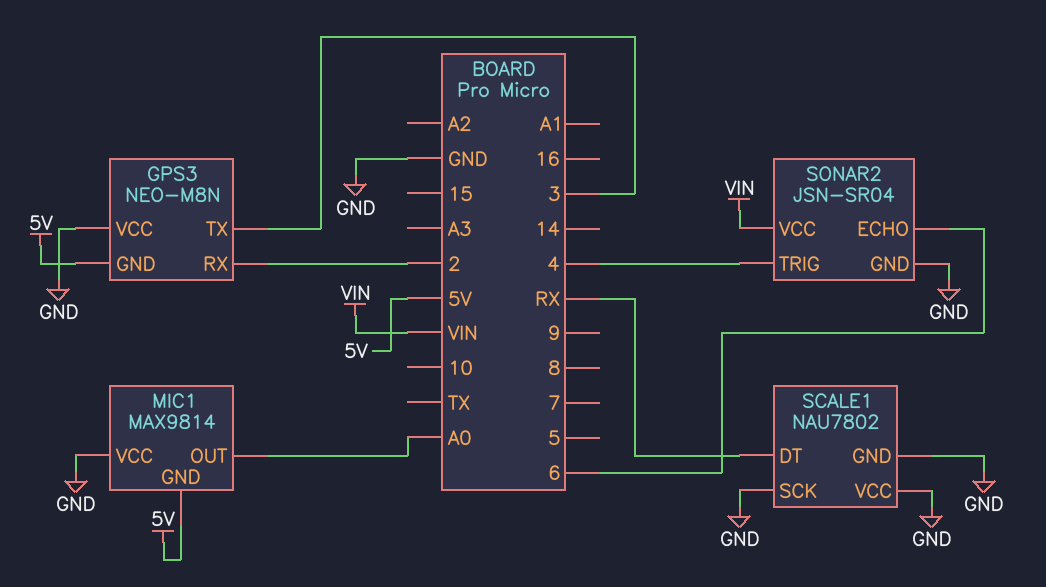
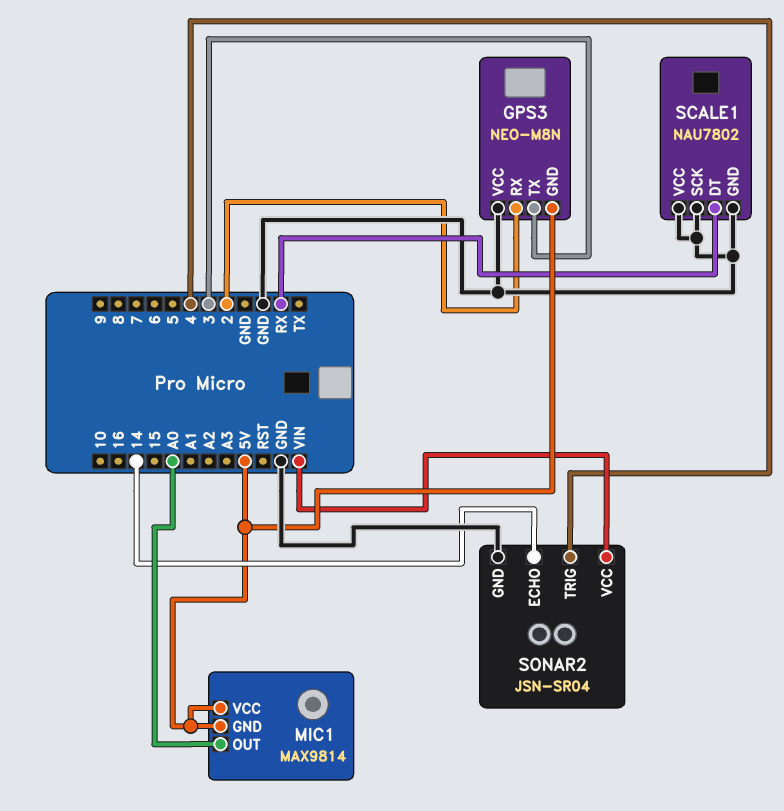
MIC1 pin VCC: GND -> 5V
SONAR2 pin ECHO: 6 -> 14

